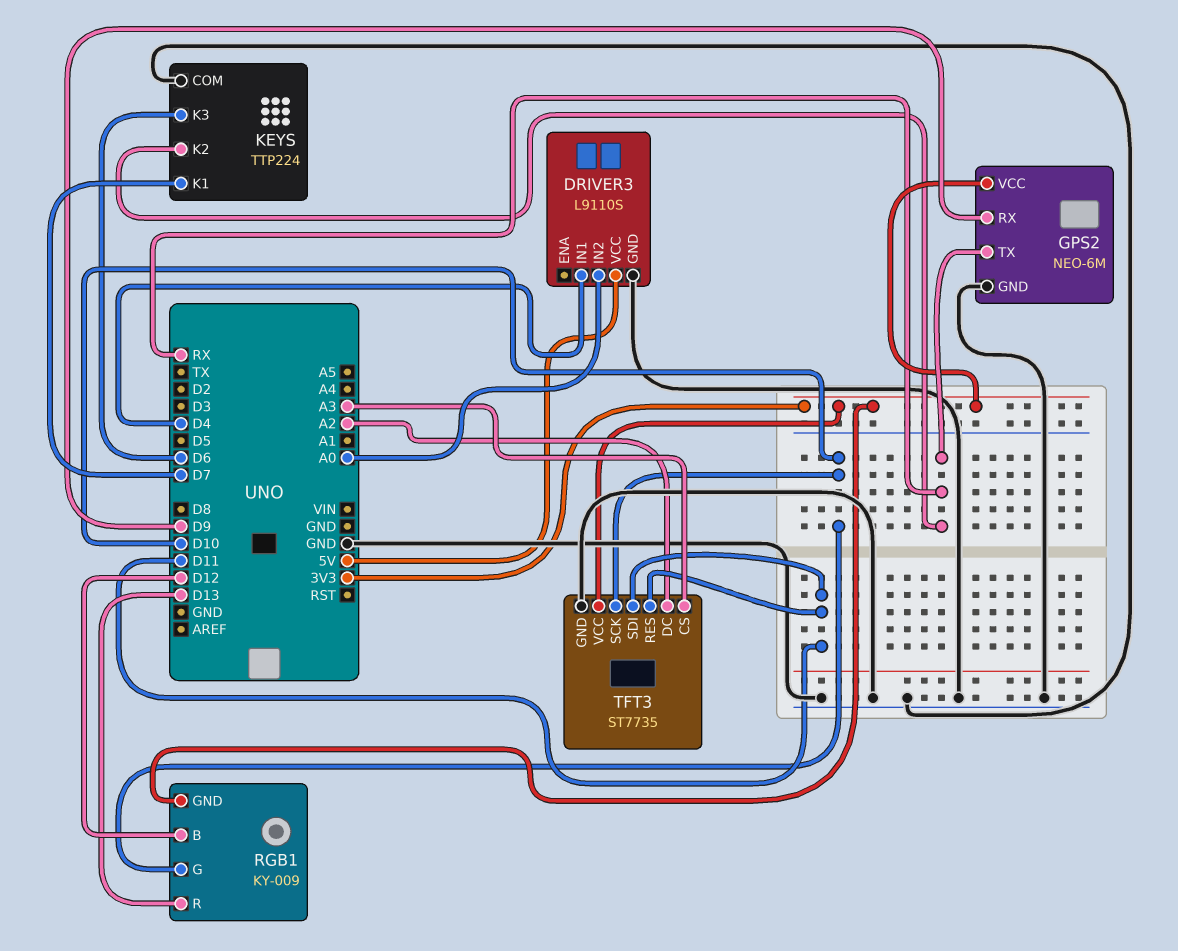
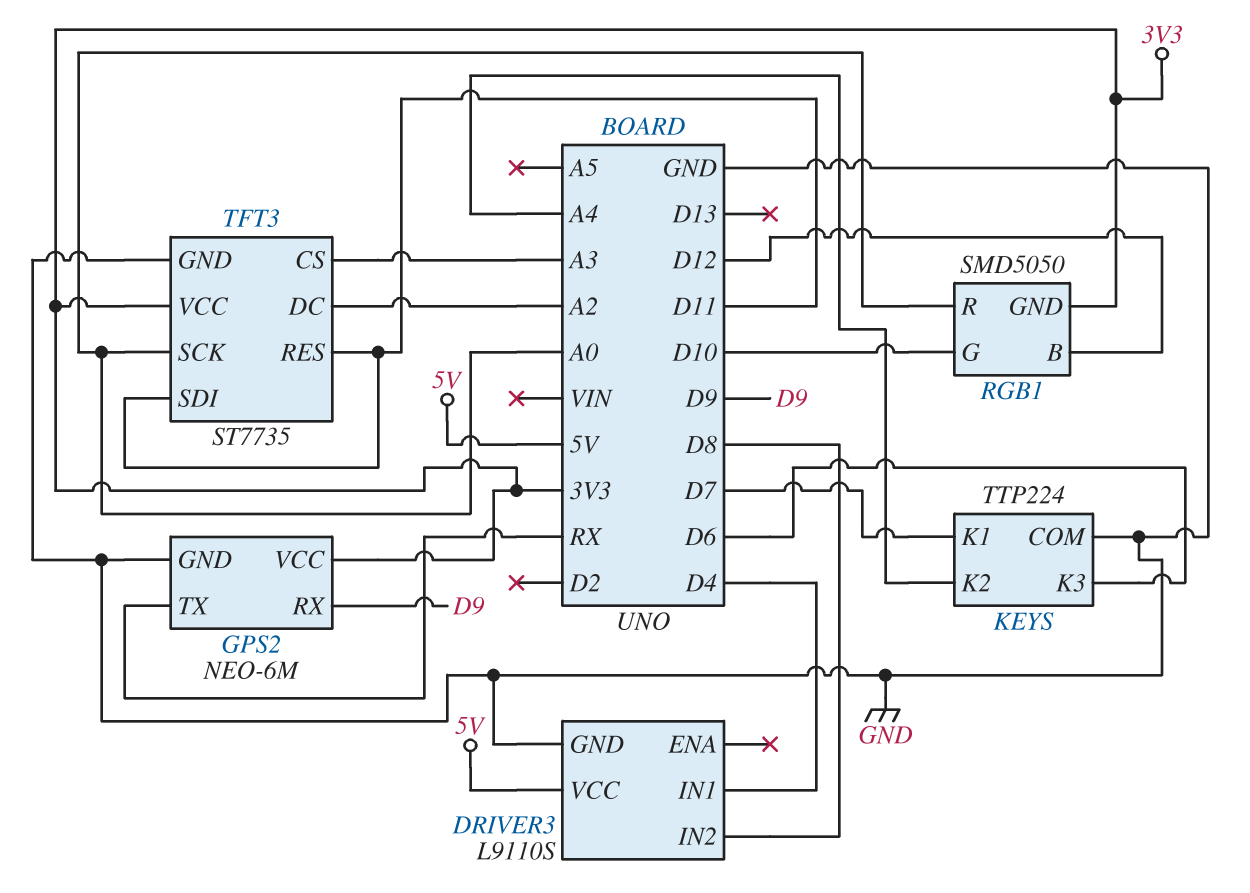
DRIVER3 pin IN2: A0 -> D8
KEYS pin K2: RX -> A4
RGB1: KY-009 -> SMD5050
RGB1 pin R: D13 -> A0
TFT3 pin SCK: D10 -> A0

